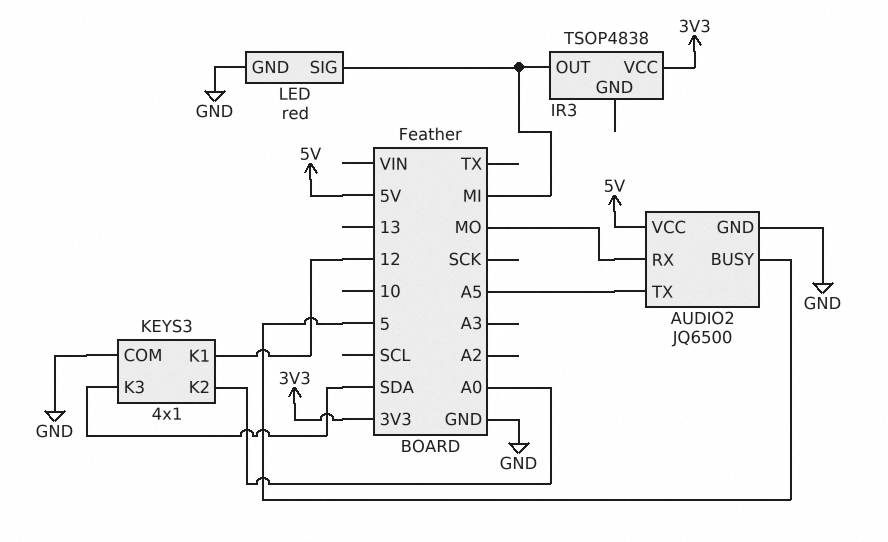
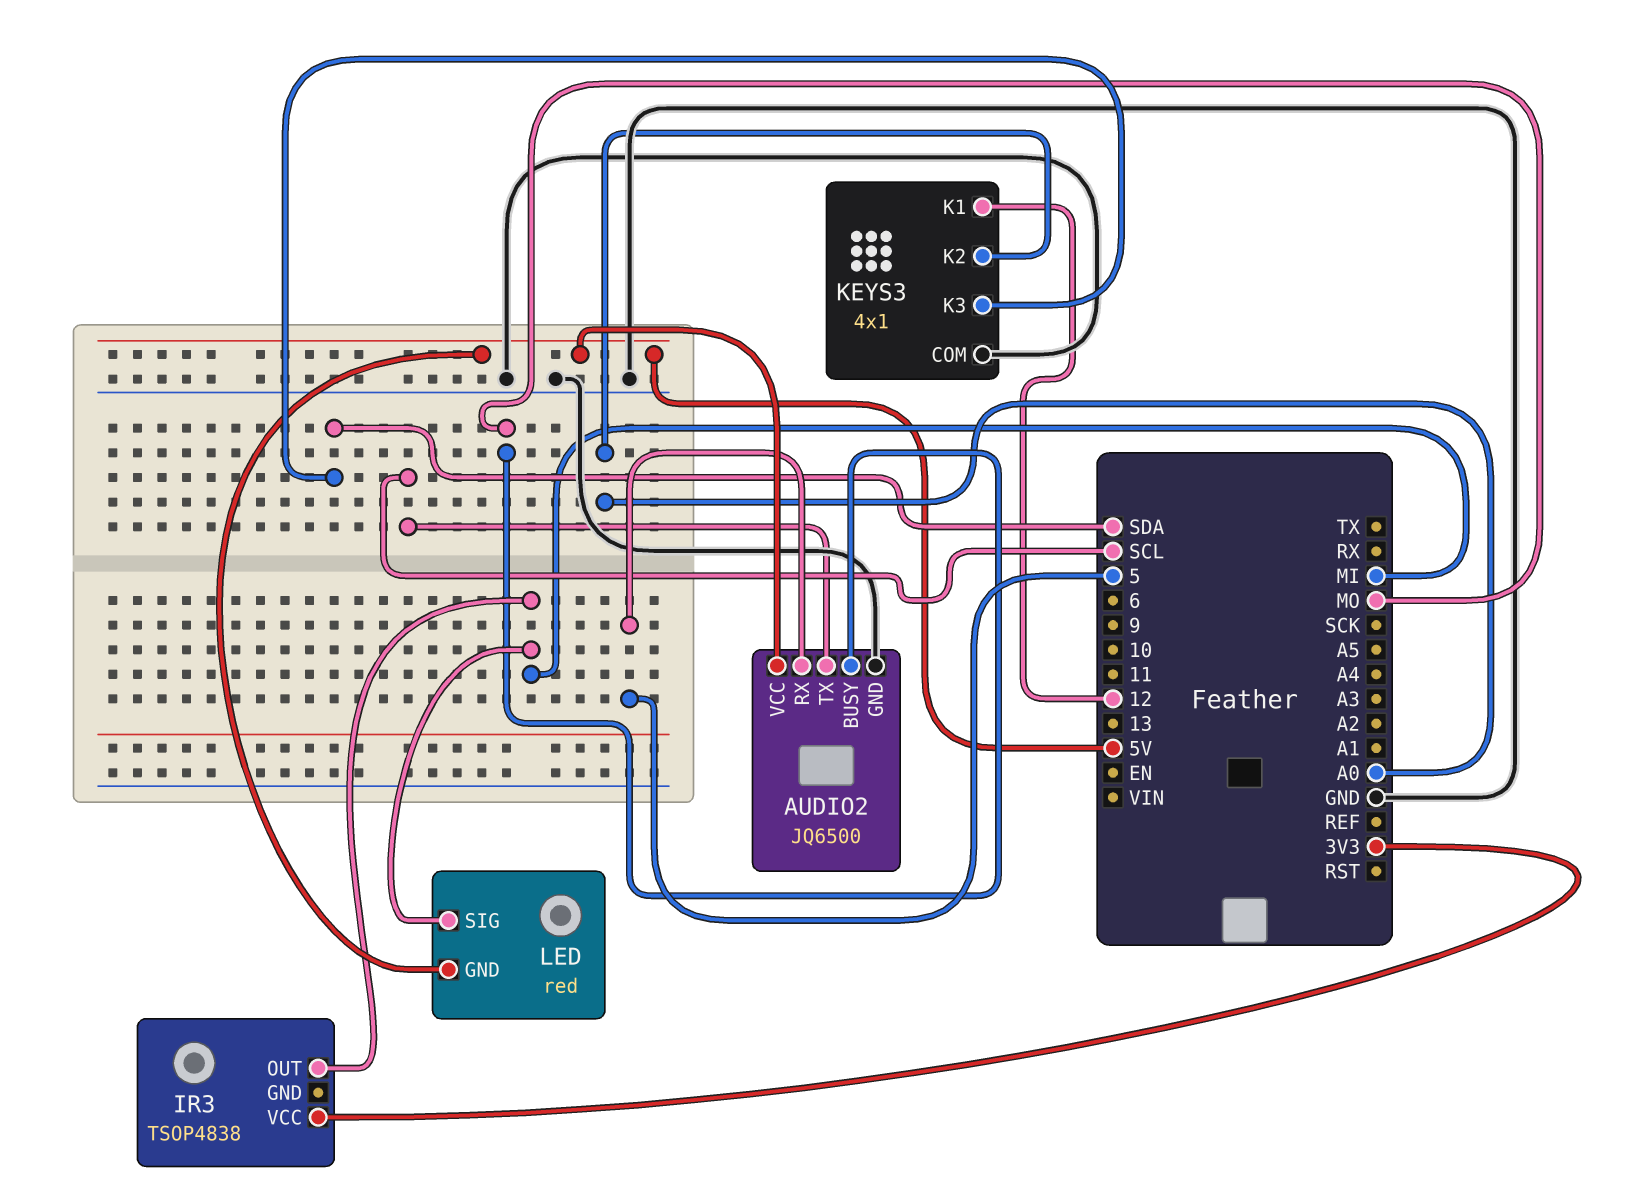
AUDIO2 pin BUSY: 5 -> MO
AUDIO2 pin RX: MO -> 5
AUDIO2 pin TX: A5 -> SCL
LED pin GND: GND -> 5V

